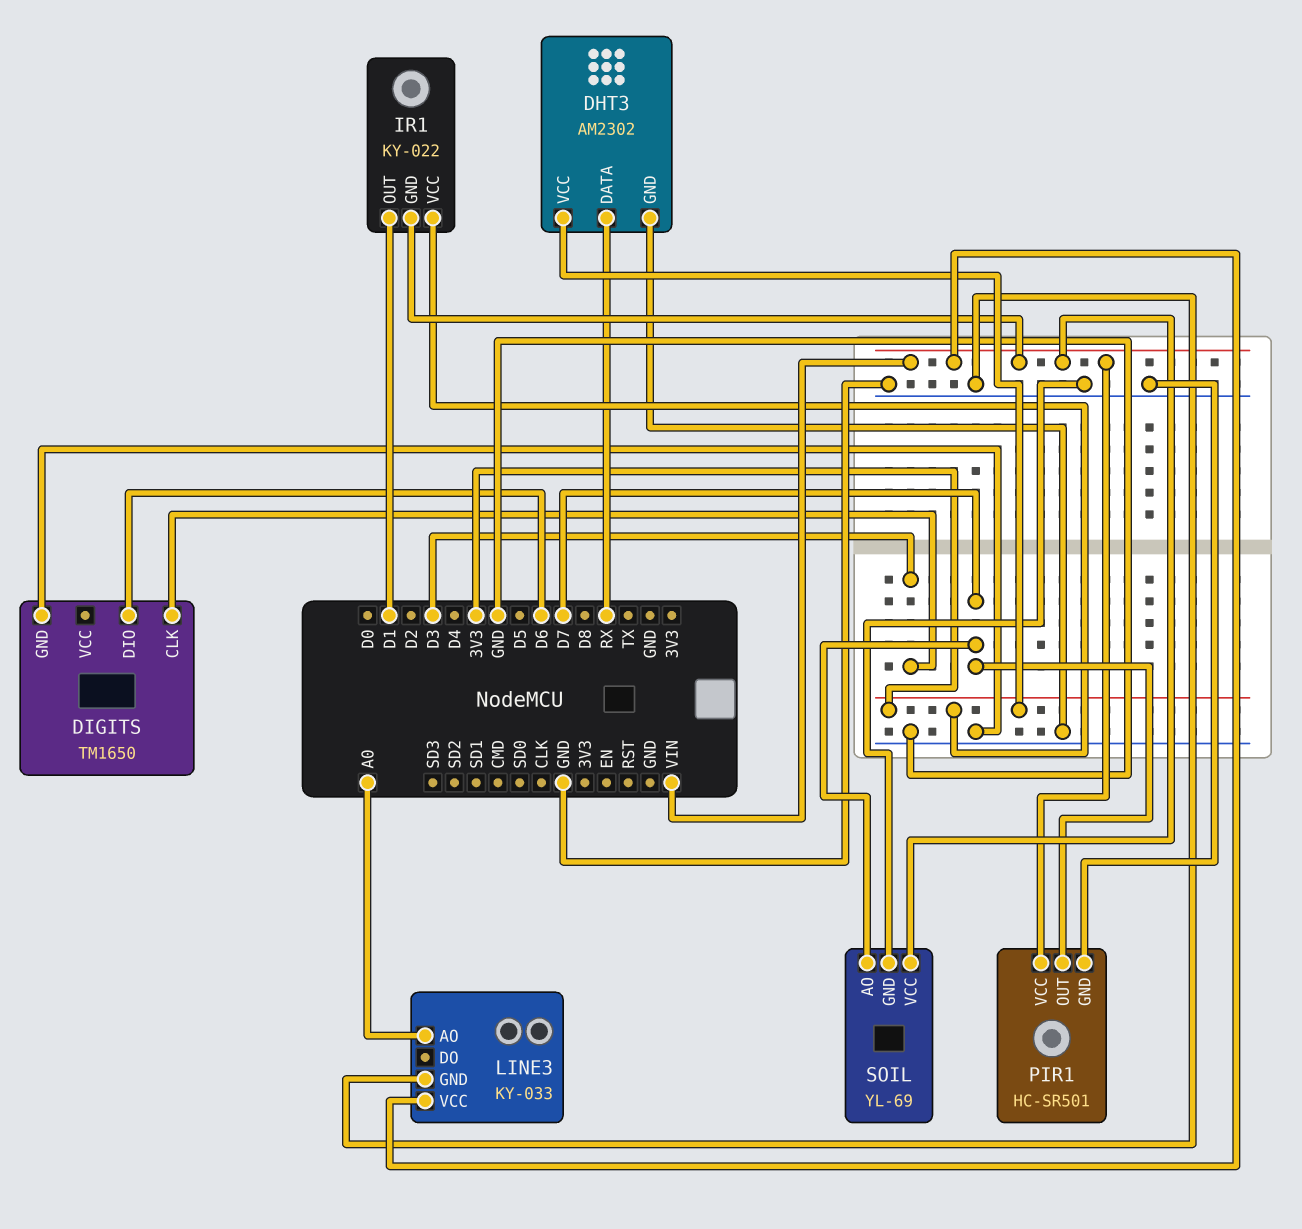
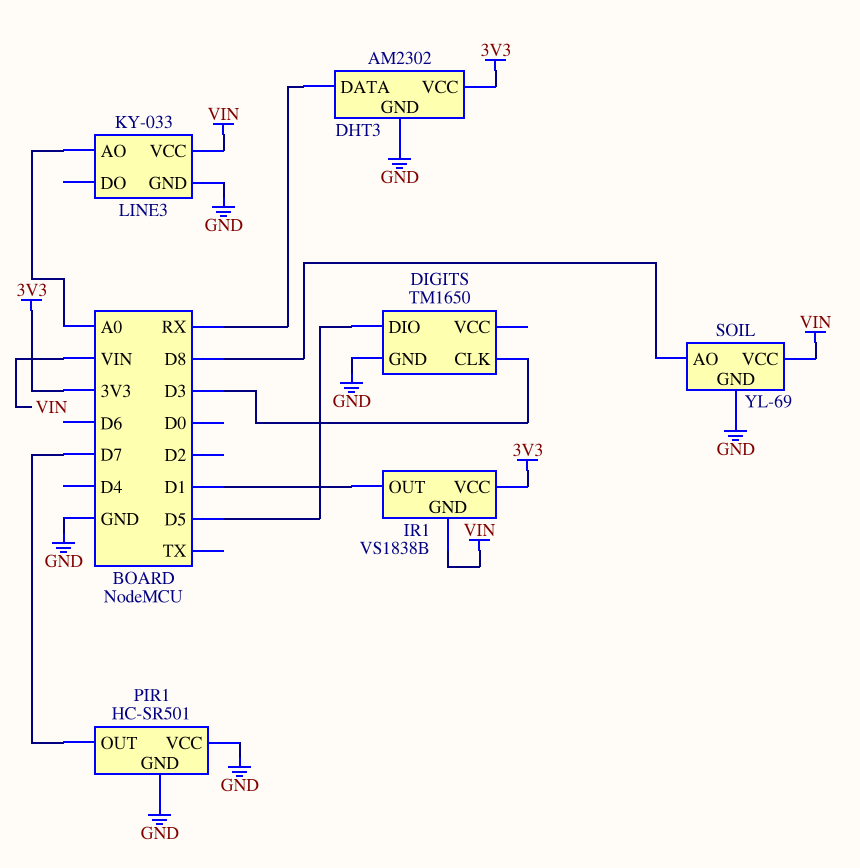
DIGITS pin DIO: D6 -> D5
IR1: KY-022 -> VS1838B
PIR1 pin VCC: VIN -> GND
SOIL pin AO: D7 -> D8

